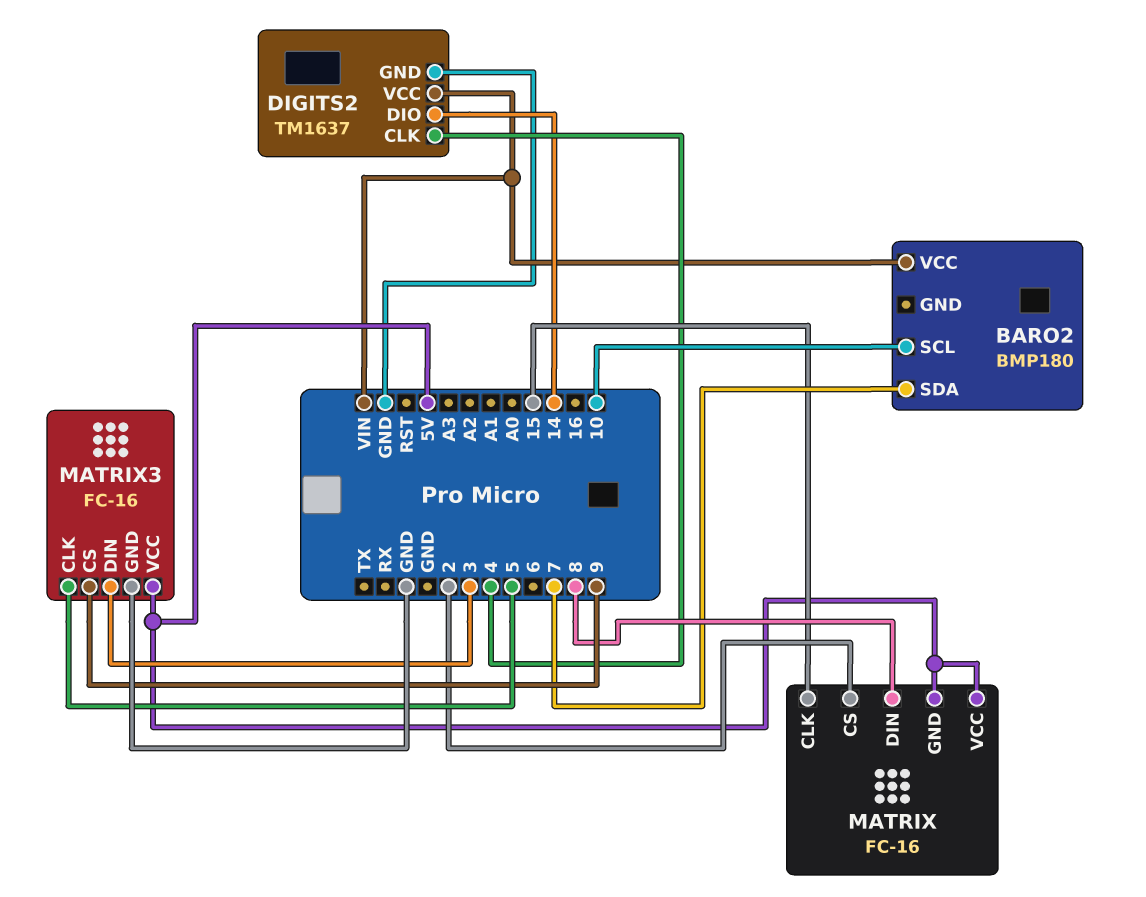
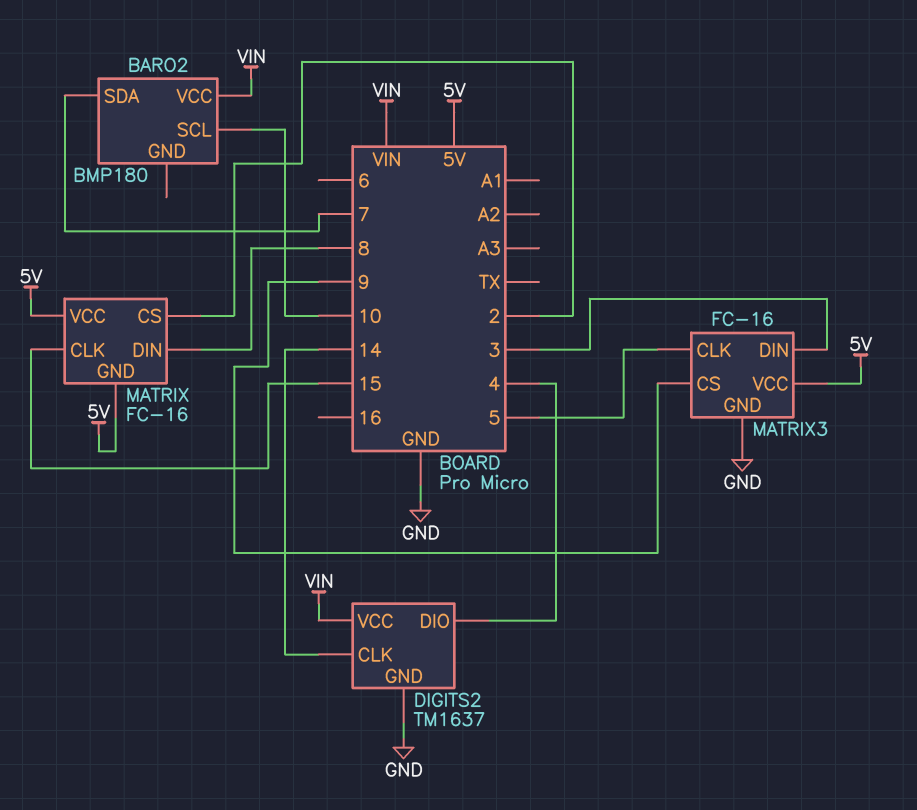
DIGITS2 pin CLK: 4 -> 14
DIGITS2 pin DIO: 14 -> 4

